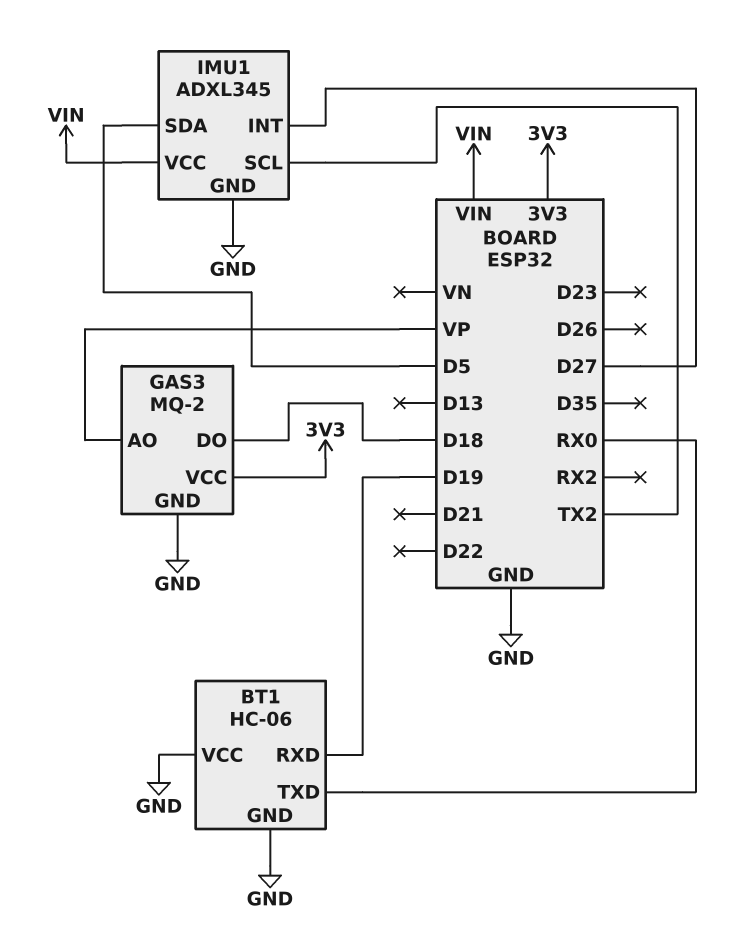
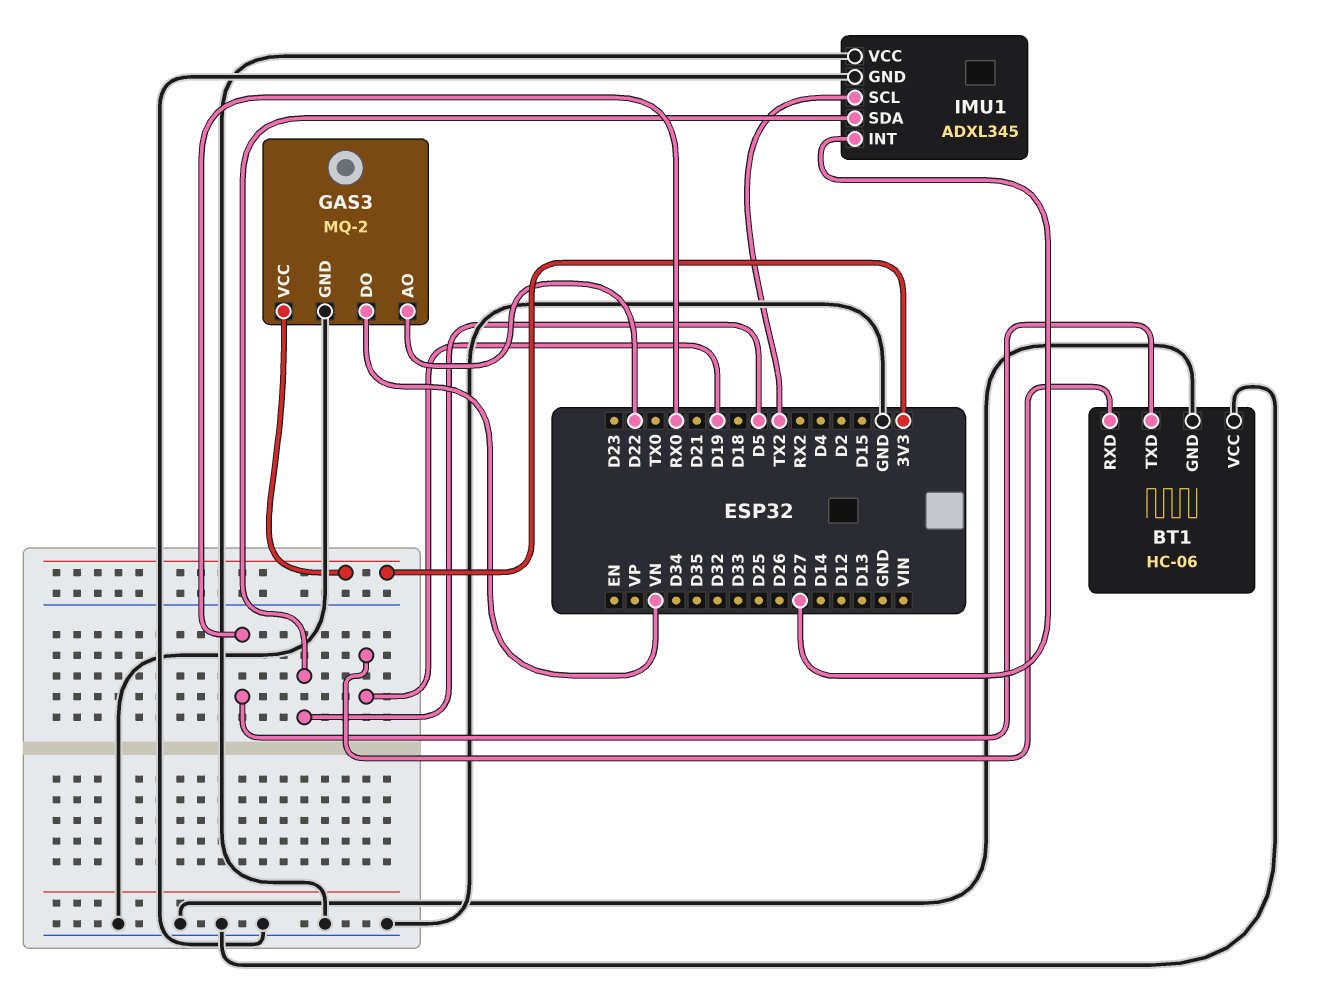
GAS3 pin AO: VP -> D22
GAS3 pin DO: D18 -> VN
IMU1 pin VCC: VIN -> GND

